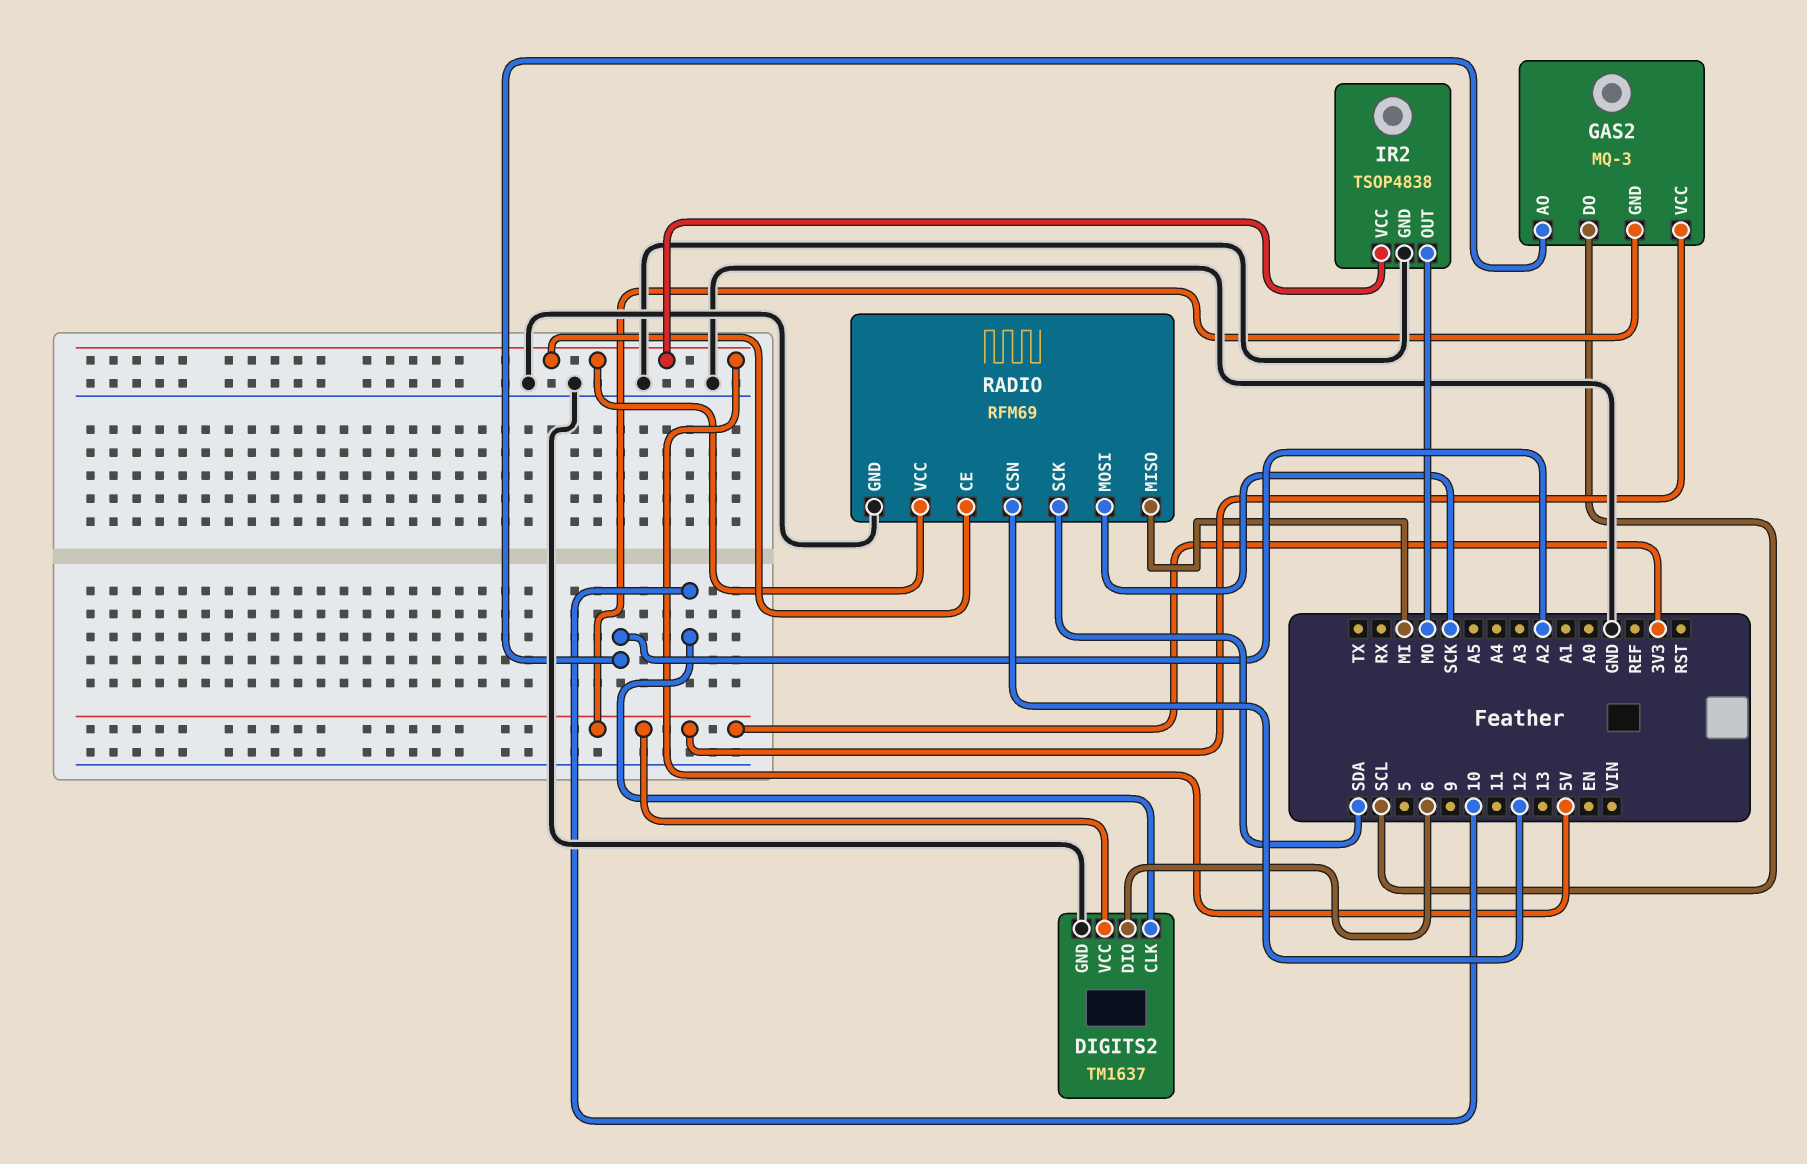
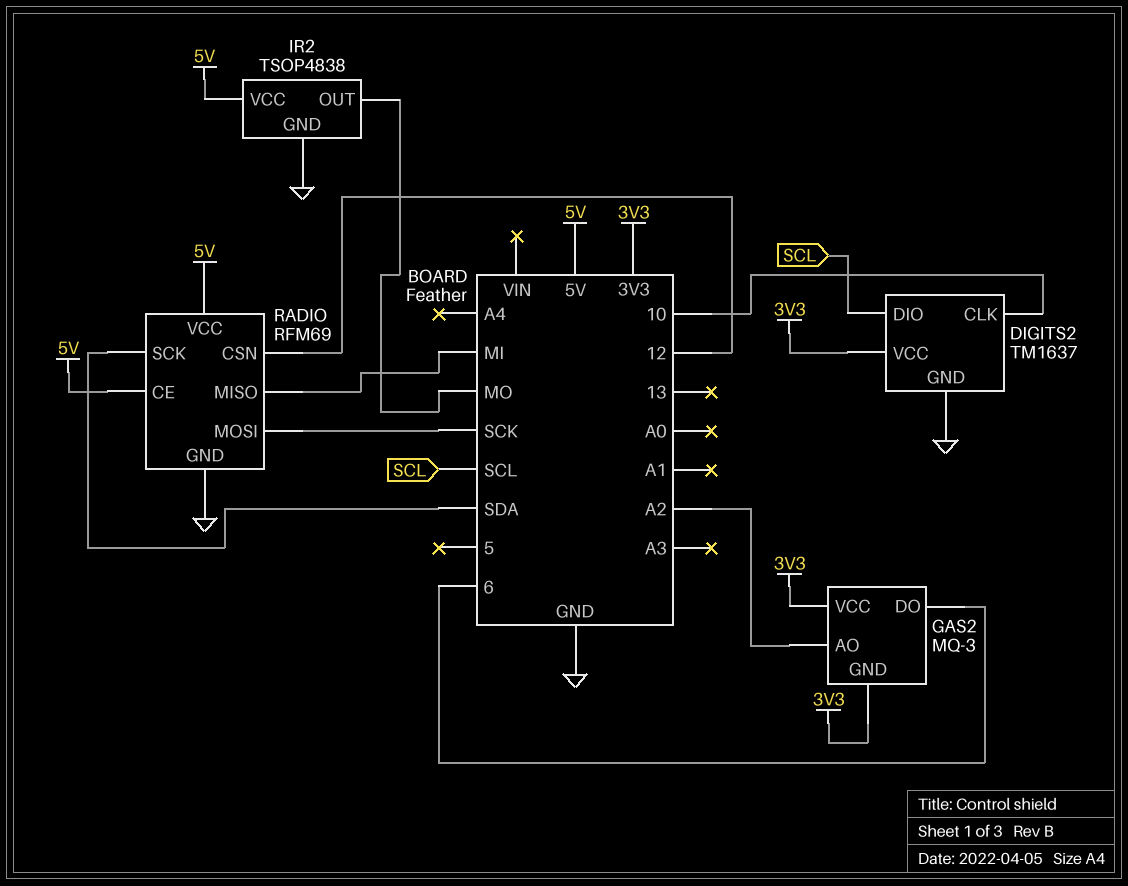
DIGITS2 pin DIO: 6 -> SCL
GAS2 pin DO: SCL -> 6

